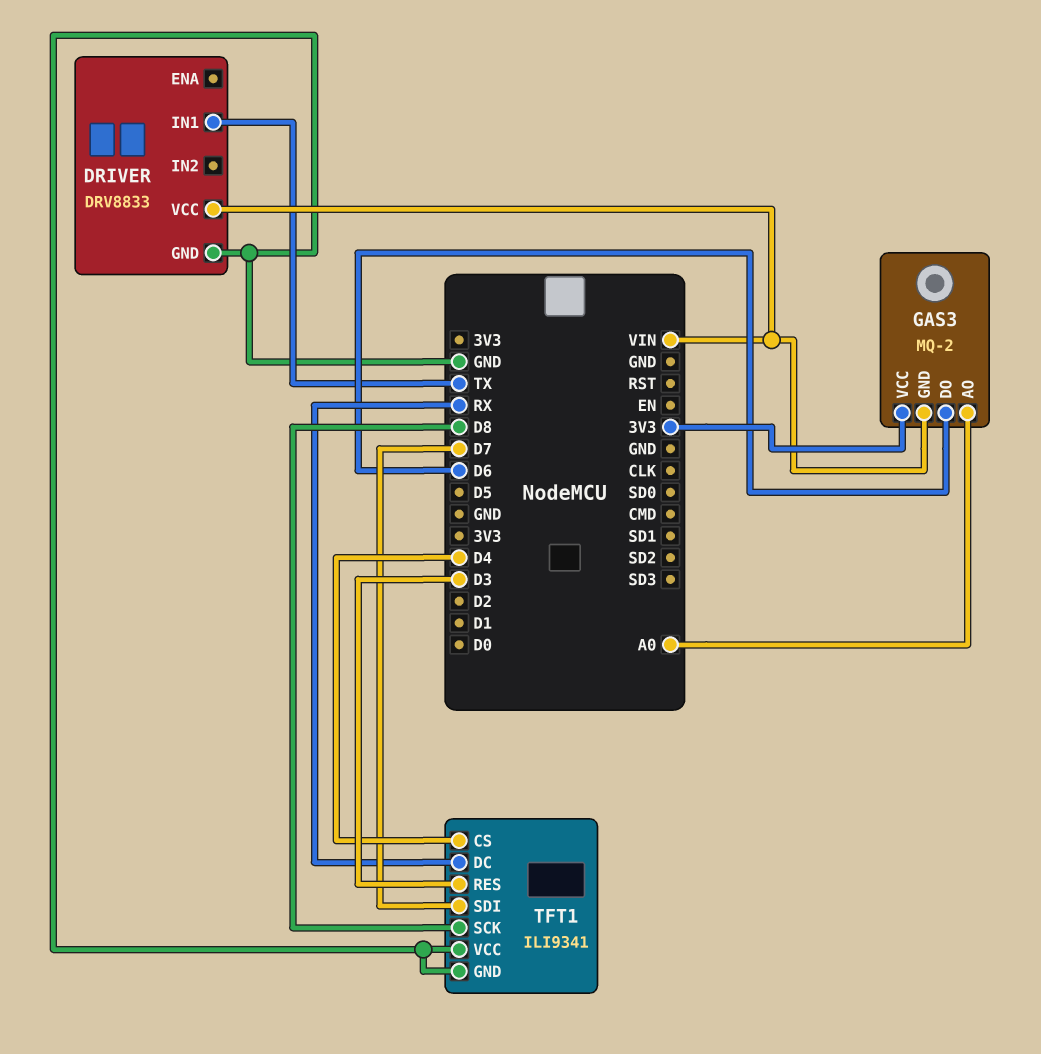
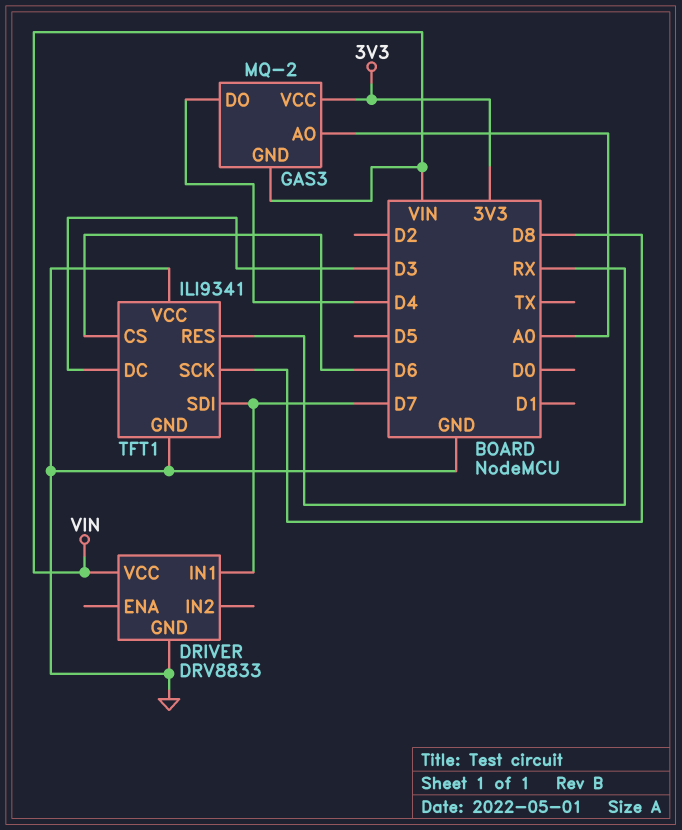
DRIVER pin IN1: TX -> D7
GAS3 pin DO: D6 -> D4
TFT1 pin CS: D4 -> D6
TFT1 pin DC: RX -> D3
TFT1 pin RES: D3 -> RX

